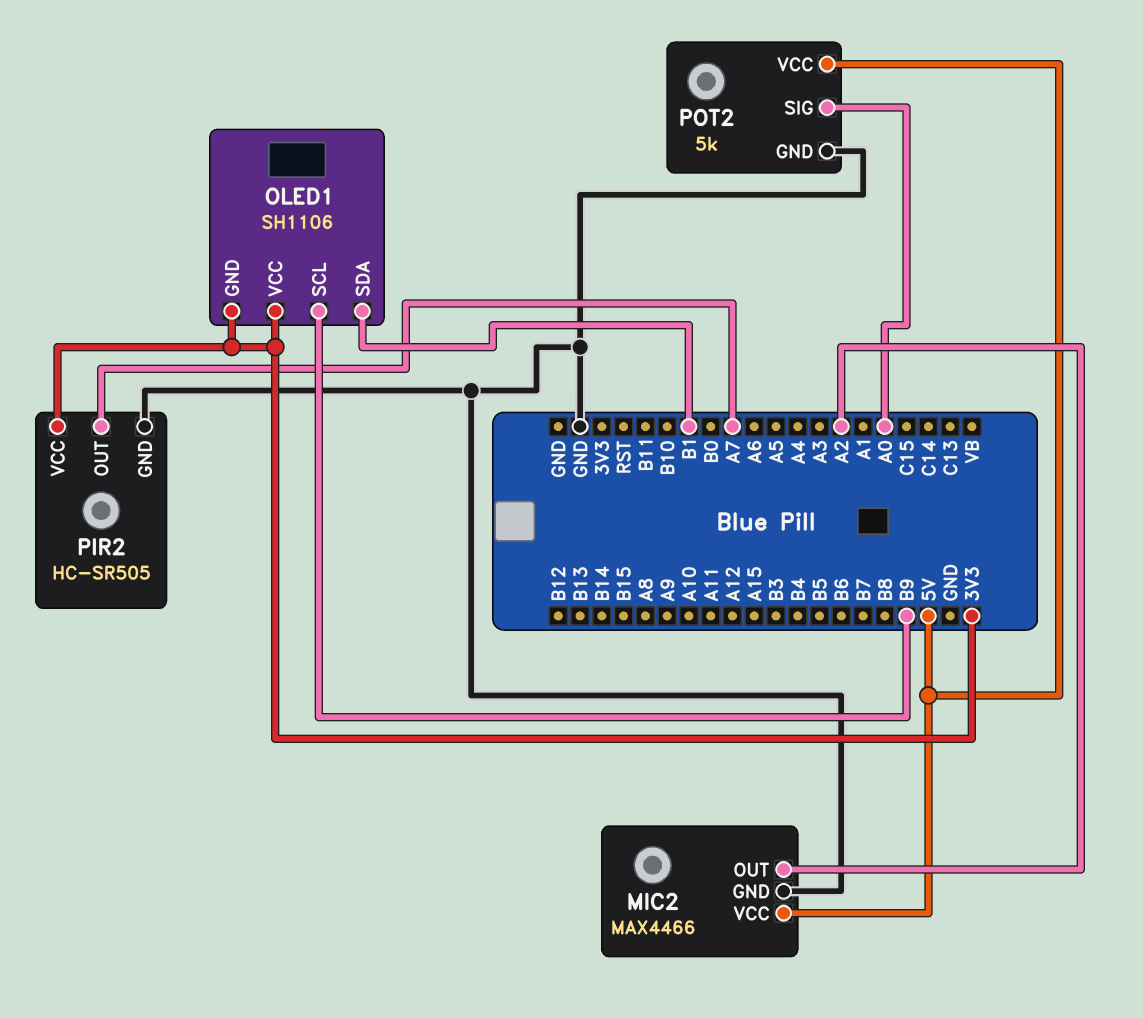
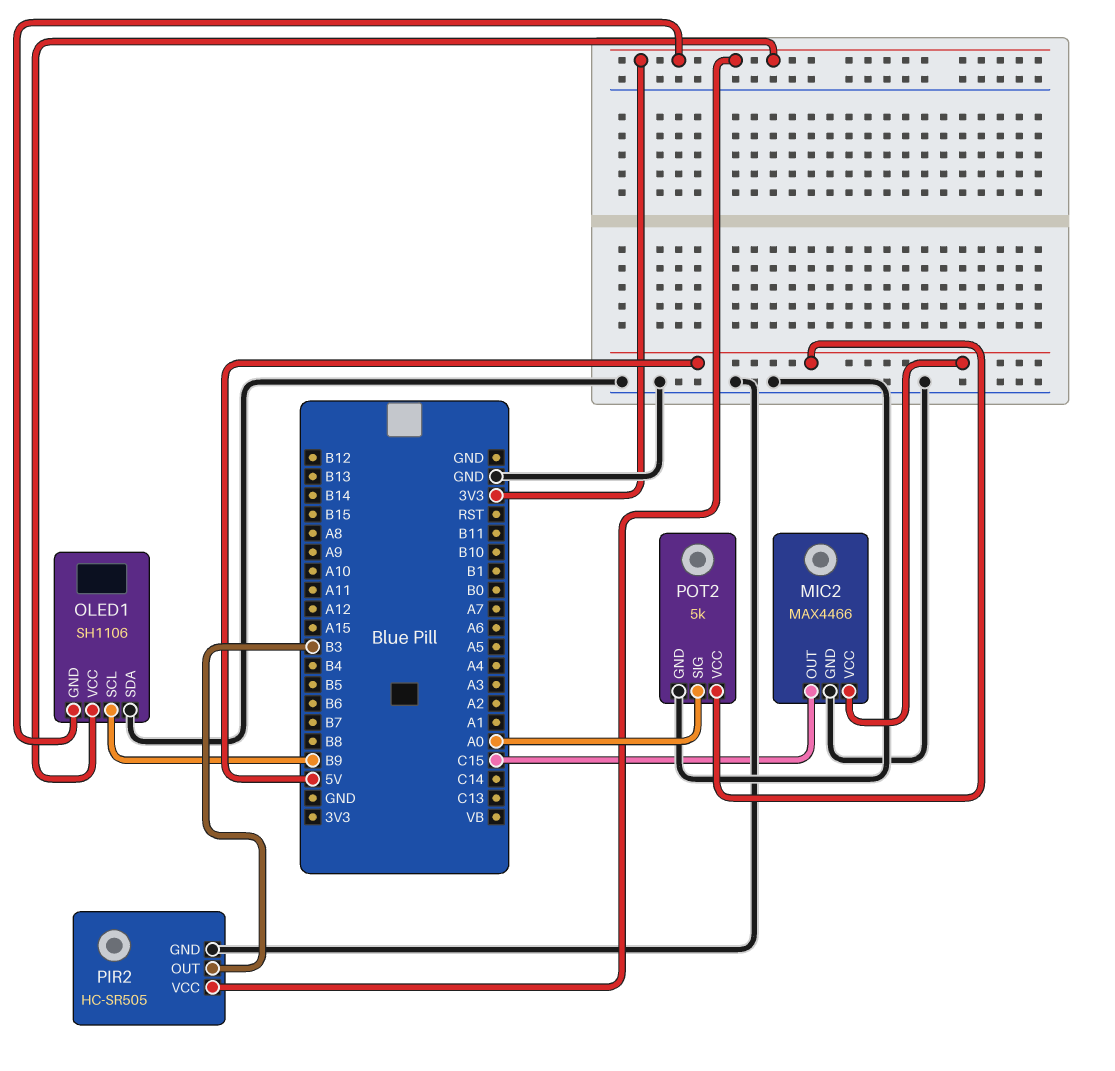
MIC2 pin OUT: A2 -> C15
OLED1 pin SDA: B1 -> GND
PIR2 pin OUT: A7 -> B3

